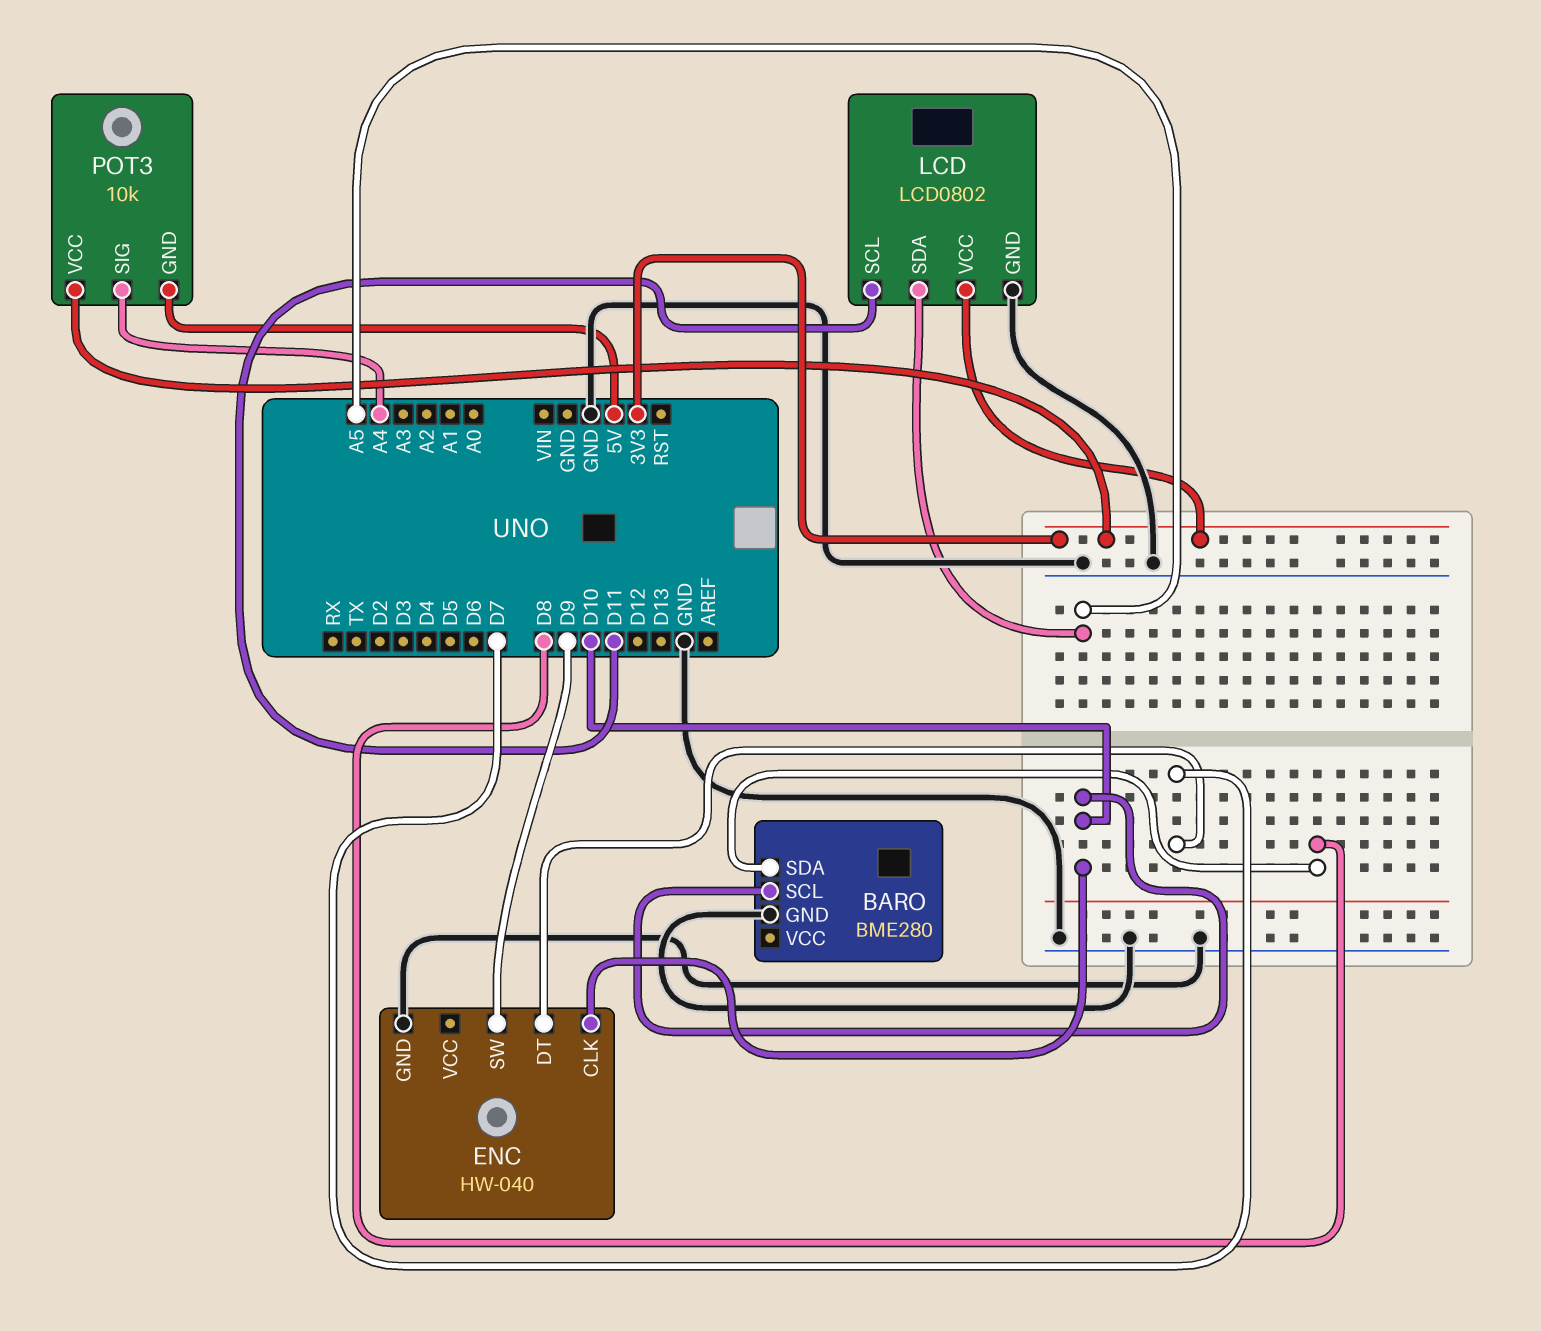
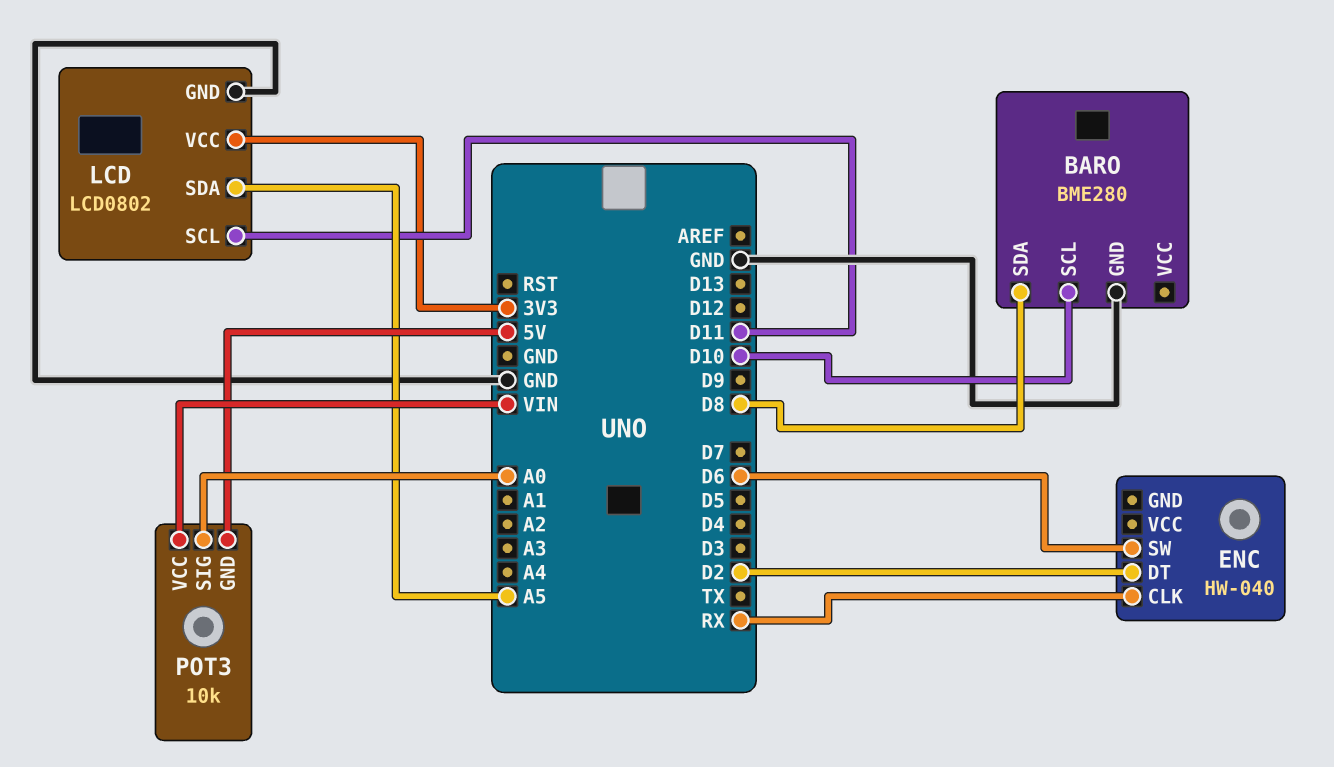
ENC pin CLK: D10 -> RX
ENC pin DT: D7 -> D2
ENC pin GND: GND -> none
ENC pin SW: D9 -> D6
POT3 pin SIG: A4 -> A0
POT3 pin VCC: 3V3 -> VIN

